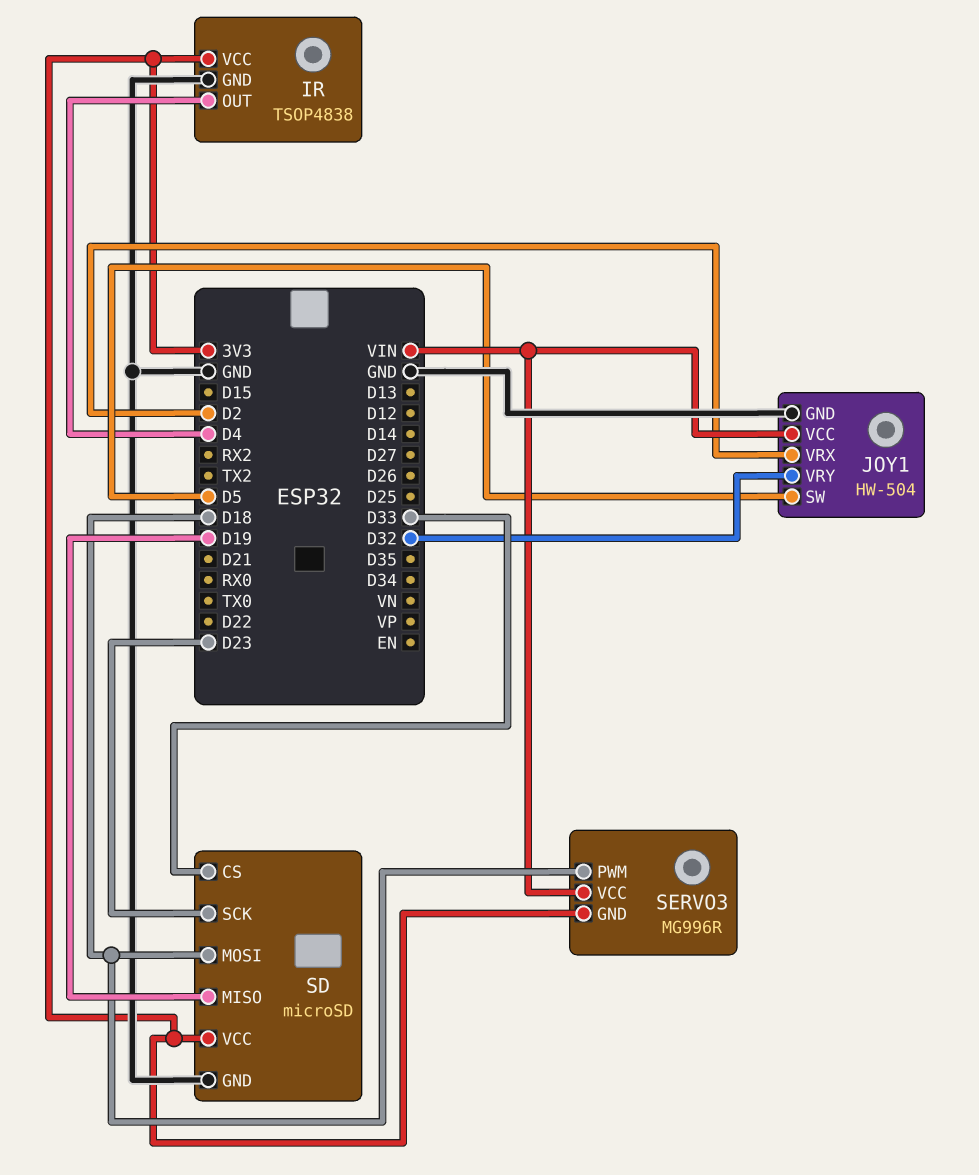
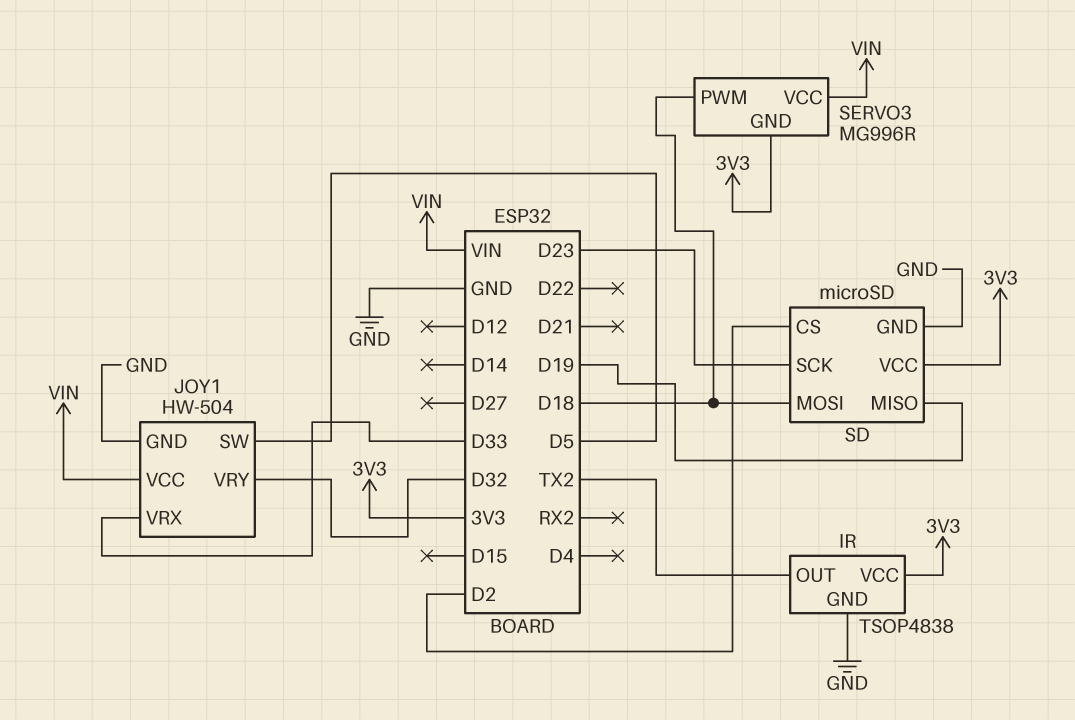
IR pin OUT: D4 -> TX2
JOY1 pin VRX: D2 -> D33
SD pin CS: D33 -> D2

